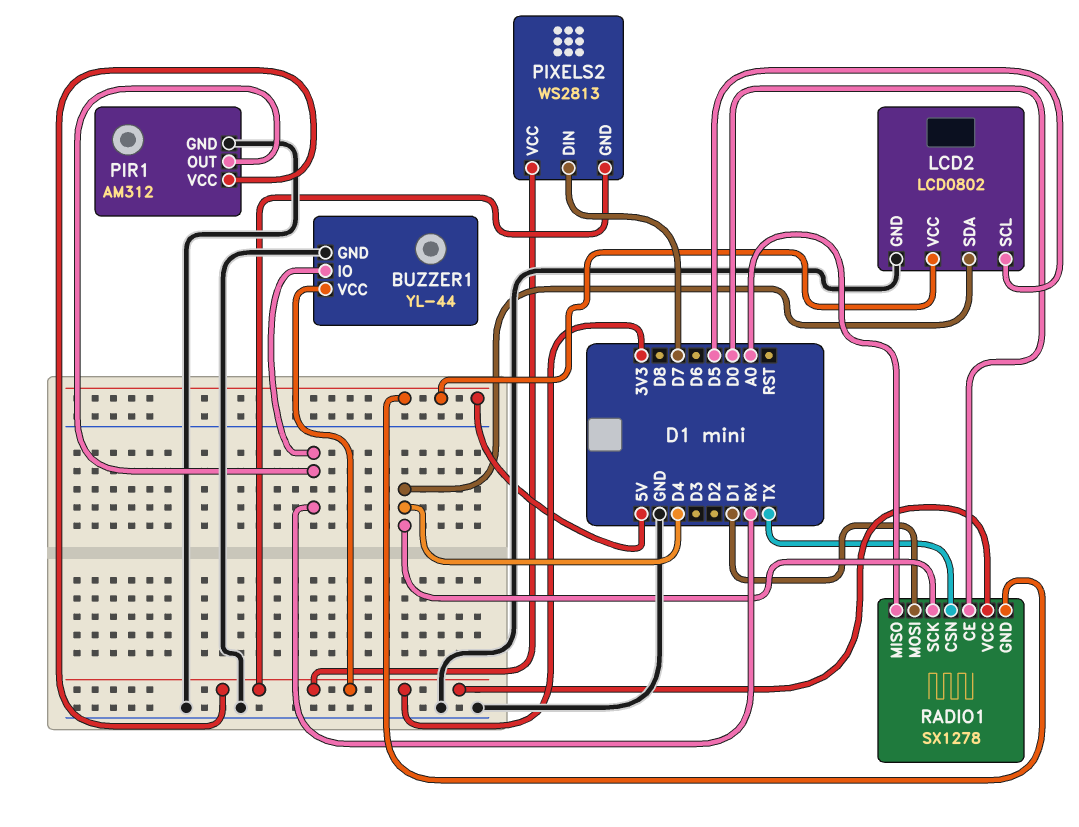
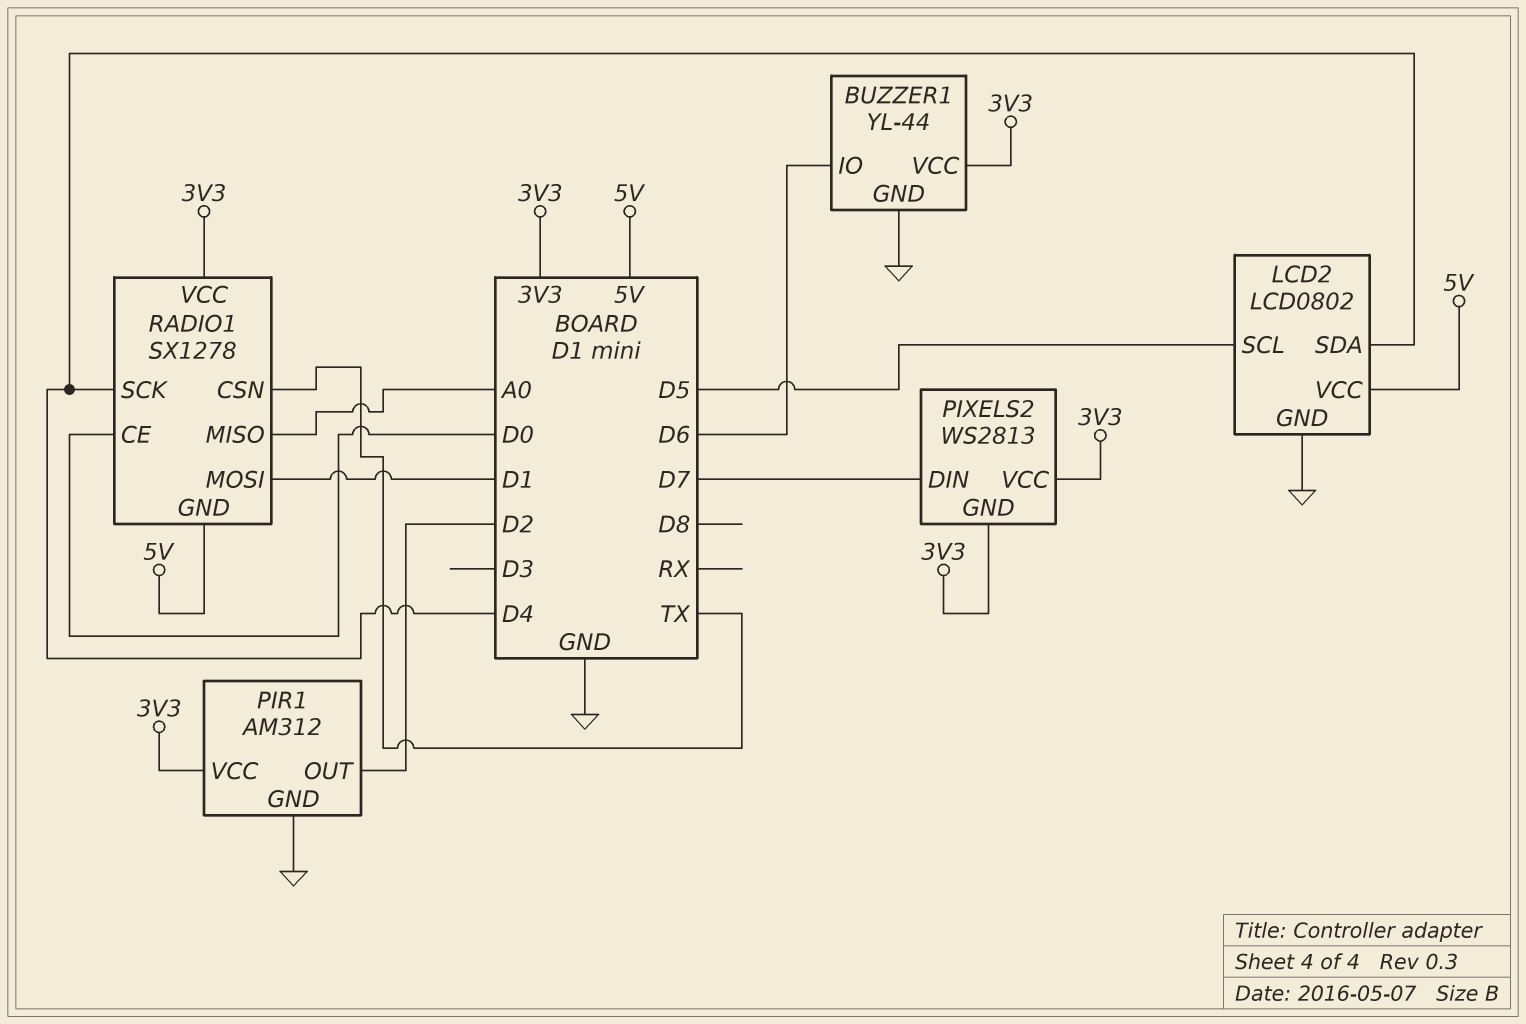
BUZZER1 pin IO: RX -> D6
PIR1 pin OUT: RX -> D2

